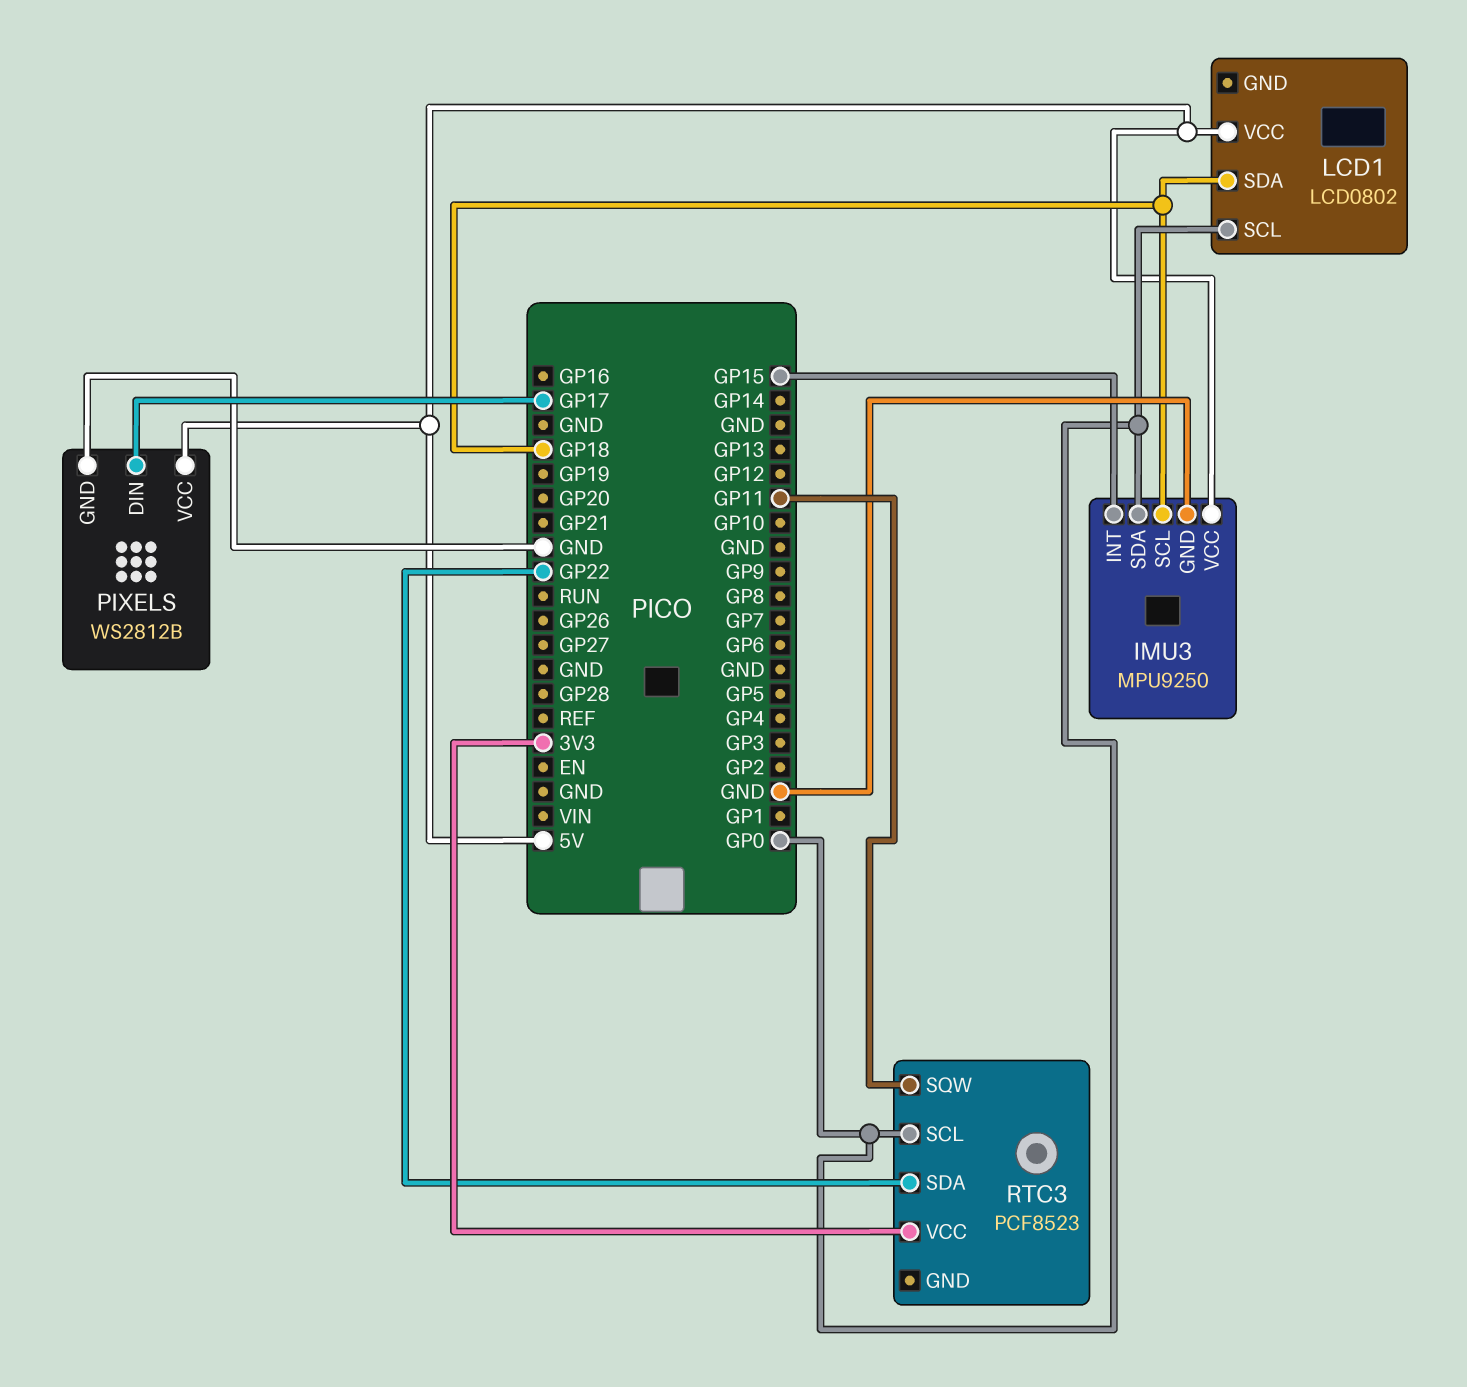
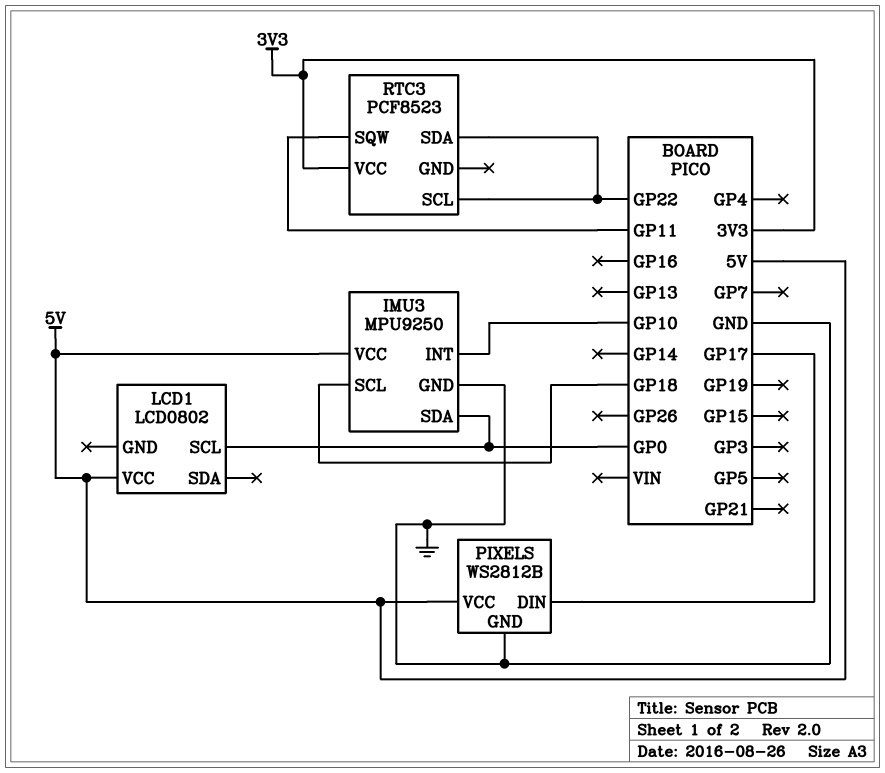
IMU3 pin INT: GP15 -> GP10
LCD1 pin SDA: GP18 -> none
RTC3 pin SCL: GP0 -> GP22

